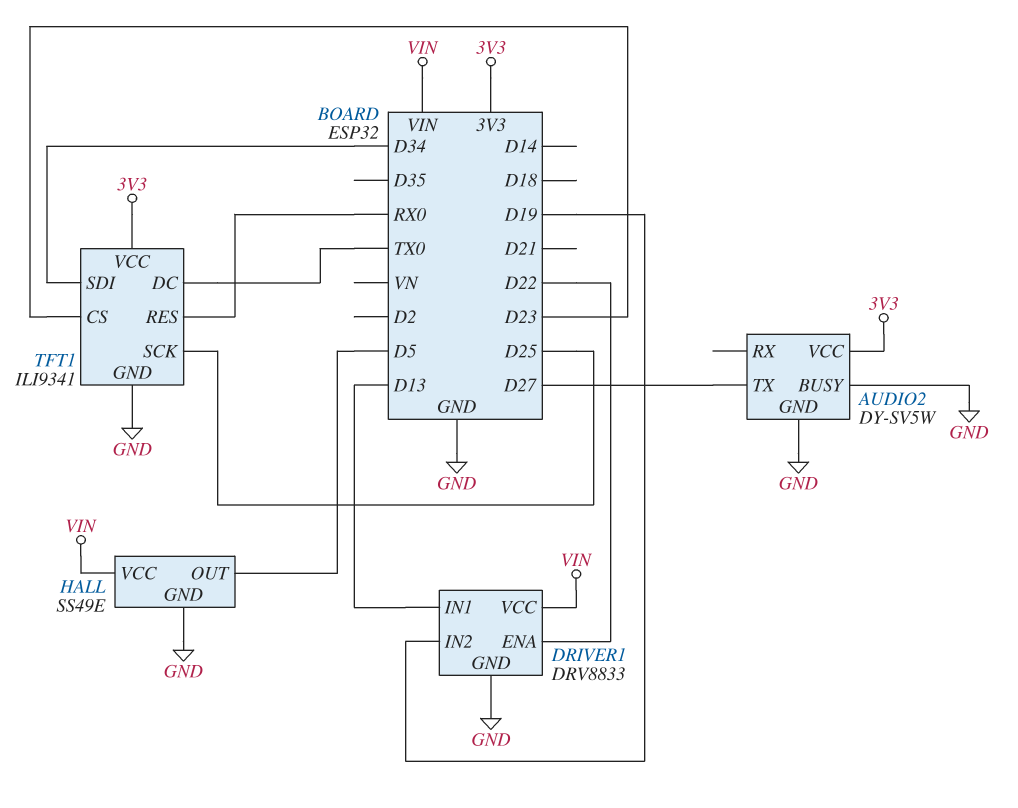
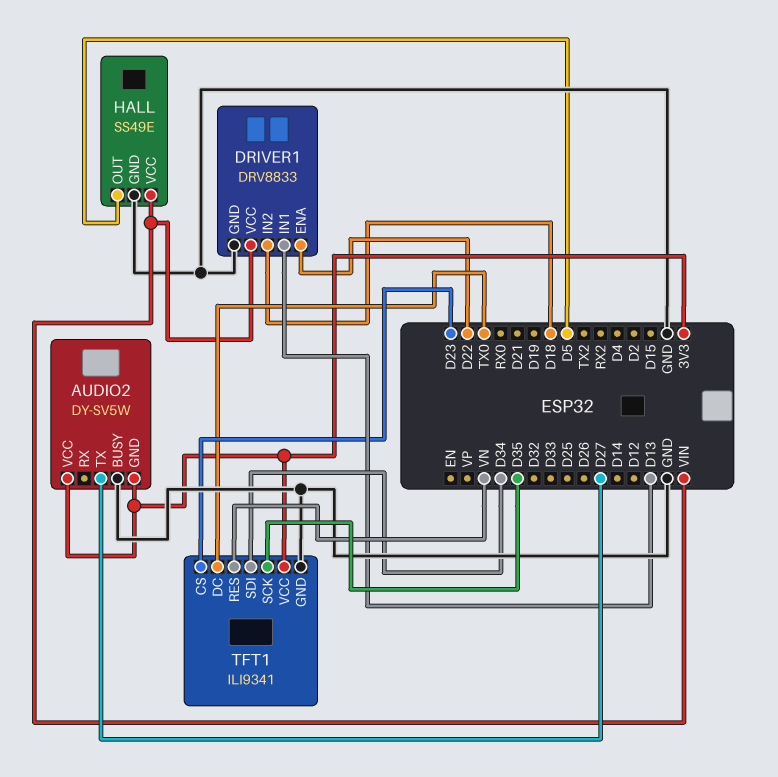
AUDIO2 pin GND: GND -> 3V3
DRIVER1 pin IN2: D19 -> D18
TFT1 pin RES: RX0 -> VN
TFT1 pin SCK: D25 -> D35

